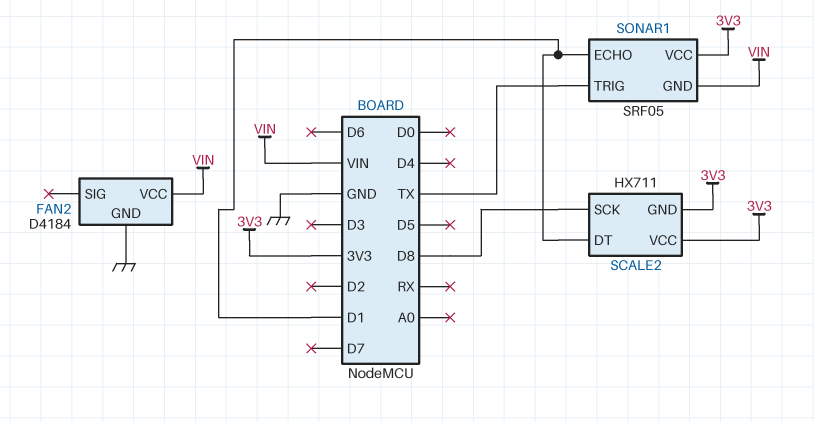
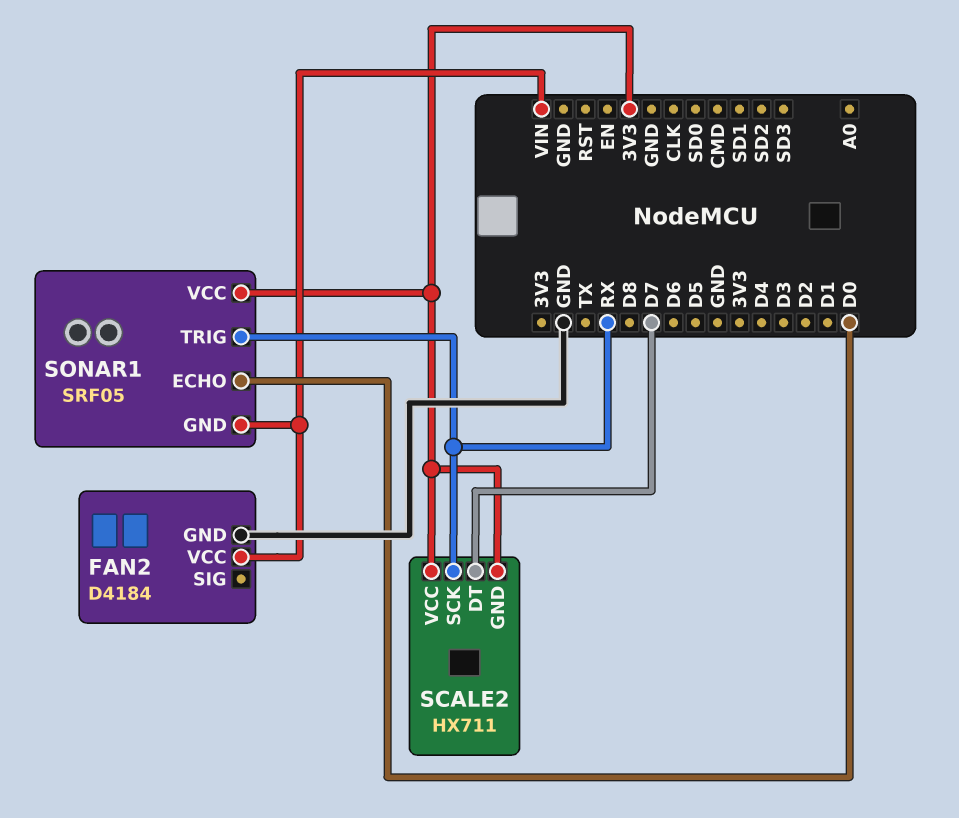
SCALE2 pin DT: D1 -> D7
SCALE2 pin SCK: D8 -> RX
SONAR1 pin ECHO: D1 -> D0
SONAR1 pin TRIG: TX -> RX

